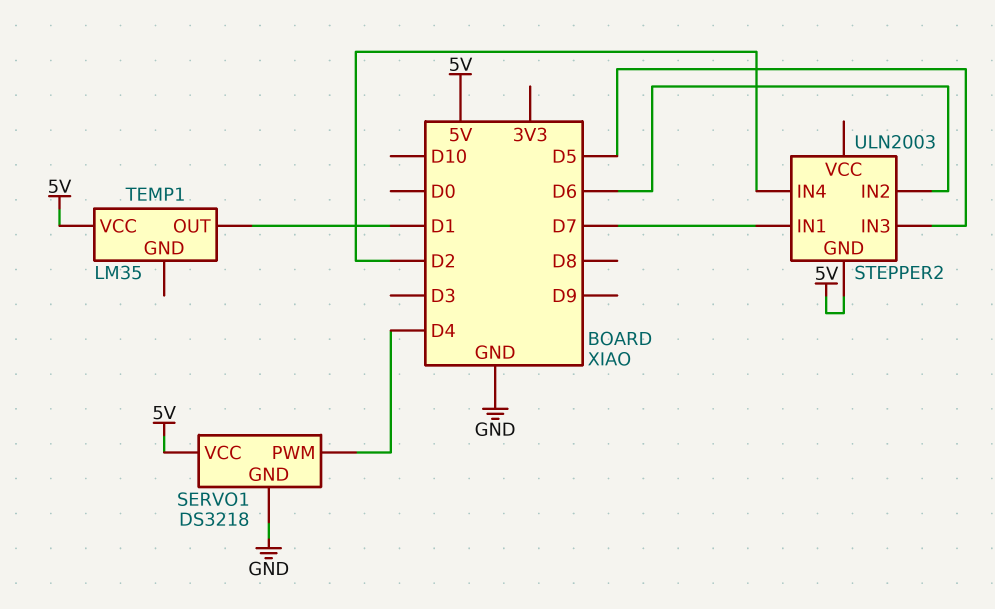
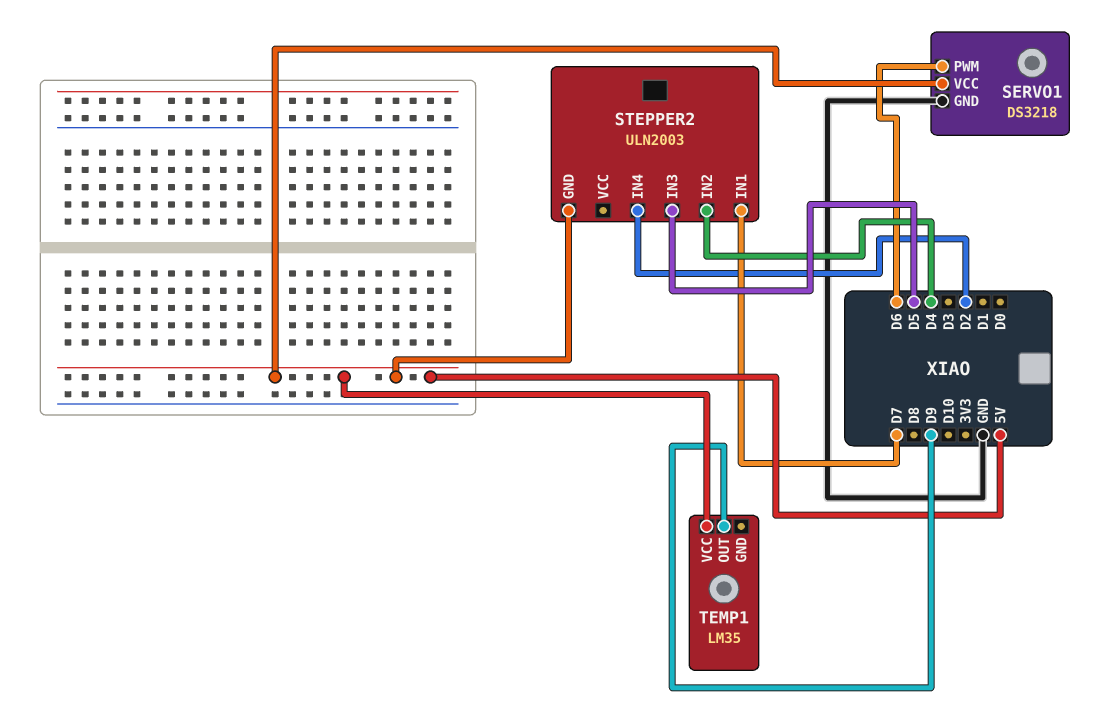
SERVO1 pin PWM: D4 -> D6
STEPPER2 pin IN2: D6 -> D4
TEMP1 pin OUT: D1 -> D9

